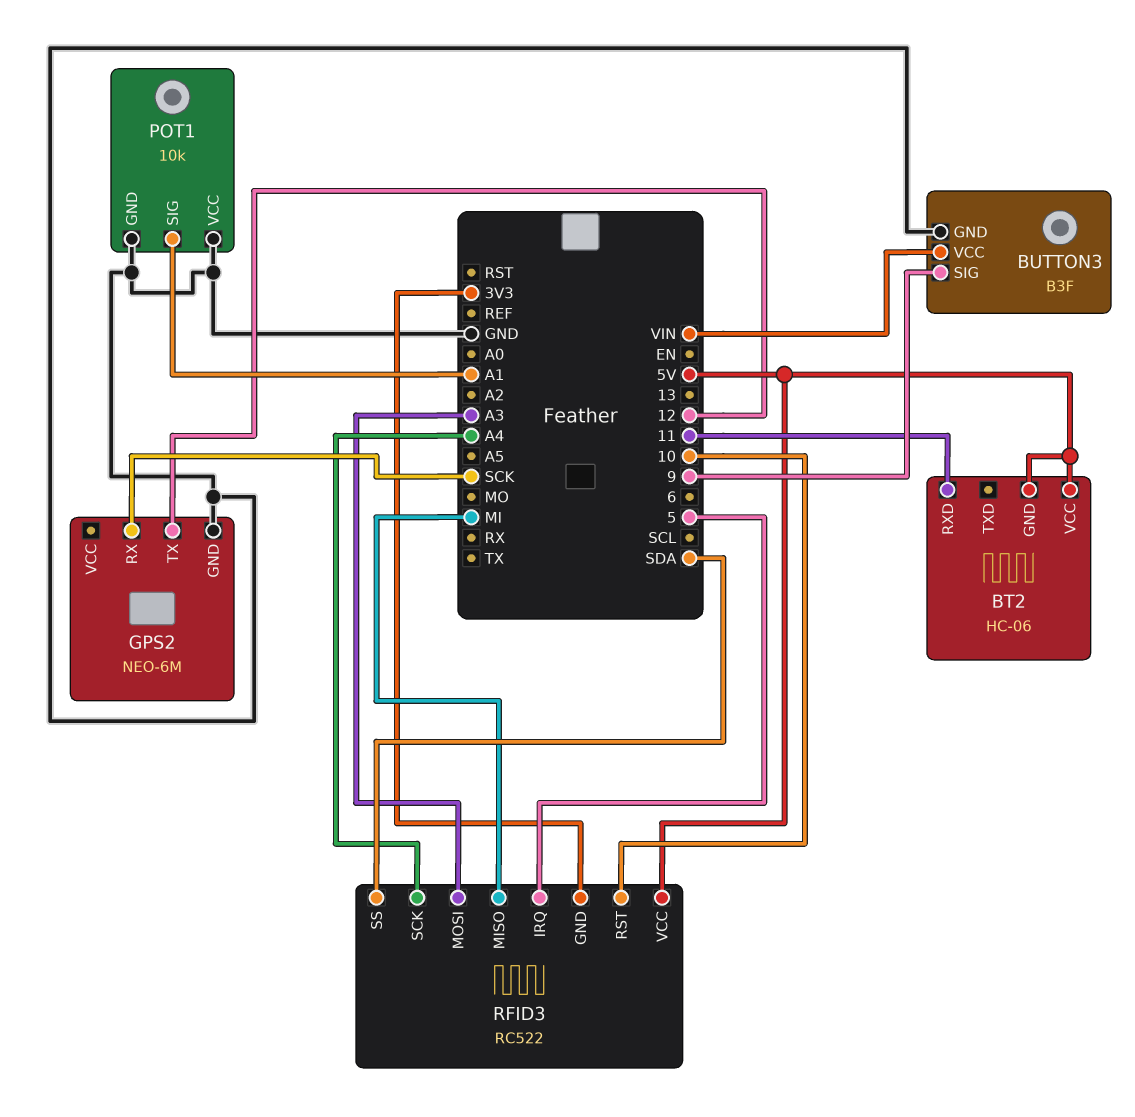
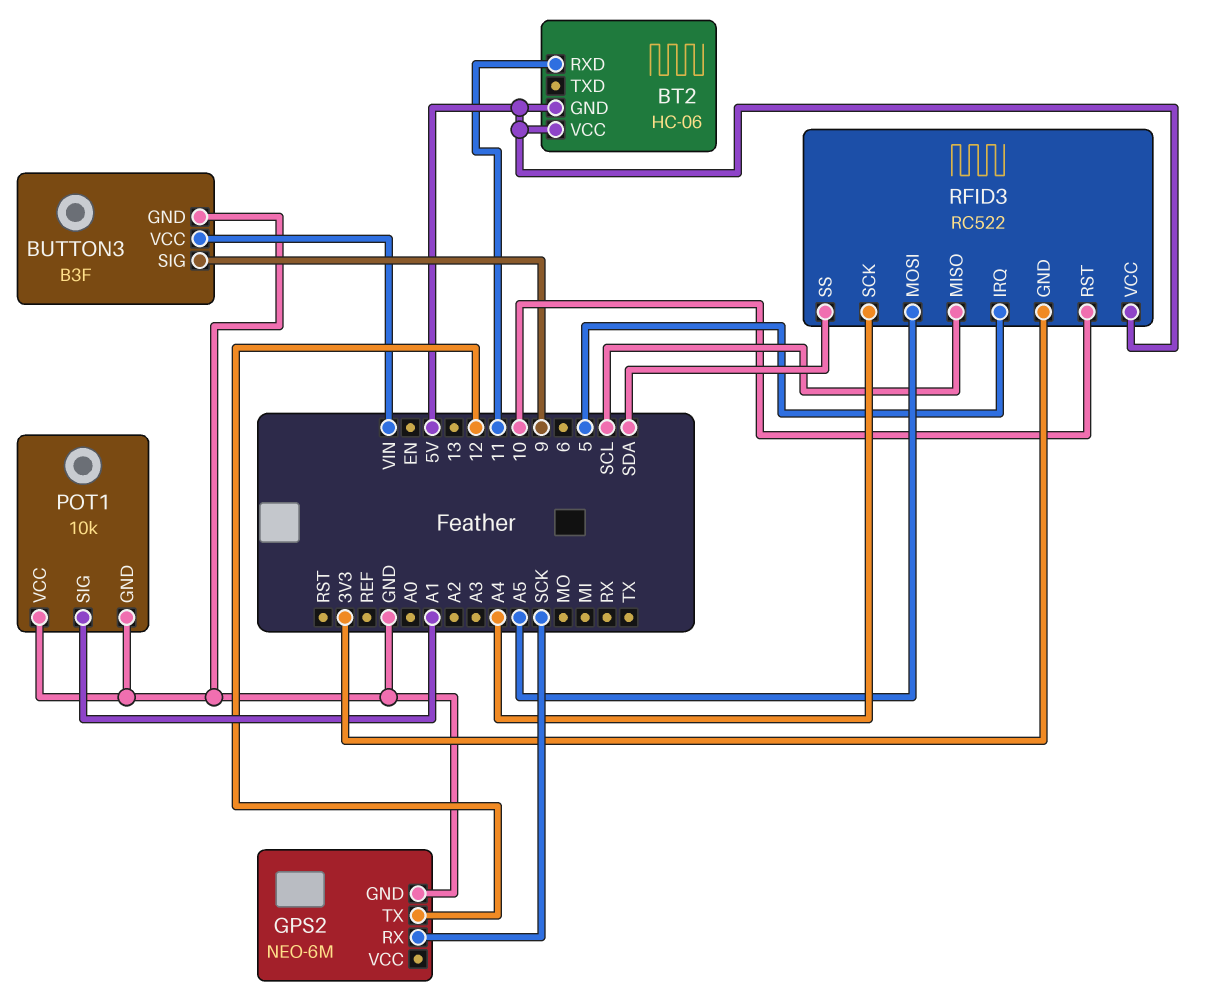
RFID3 pin MISO: MI -> SCL
RFID3 pin MOSI: A3 -> A5

